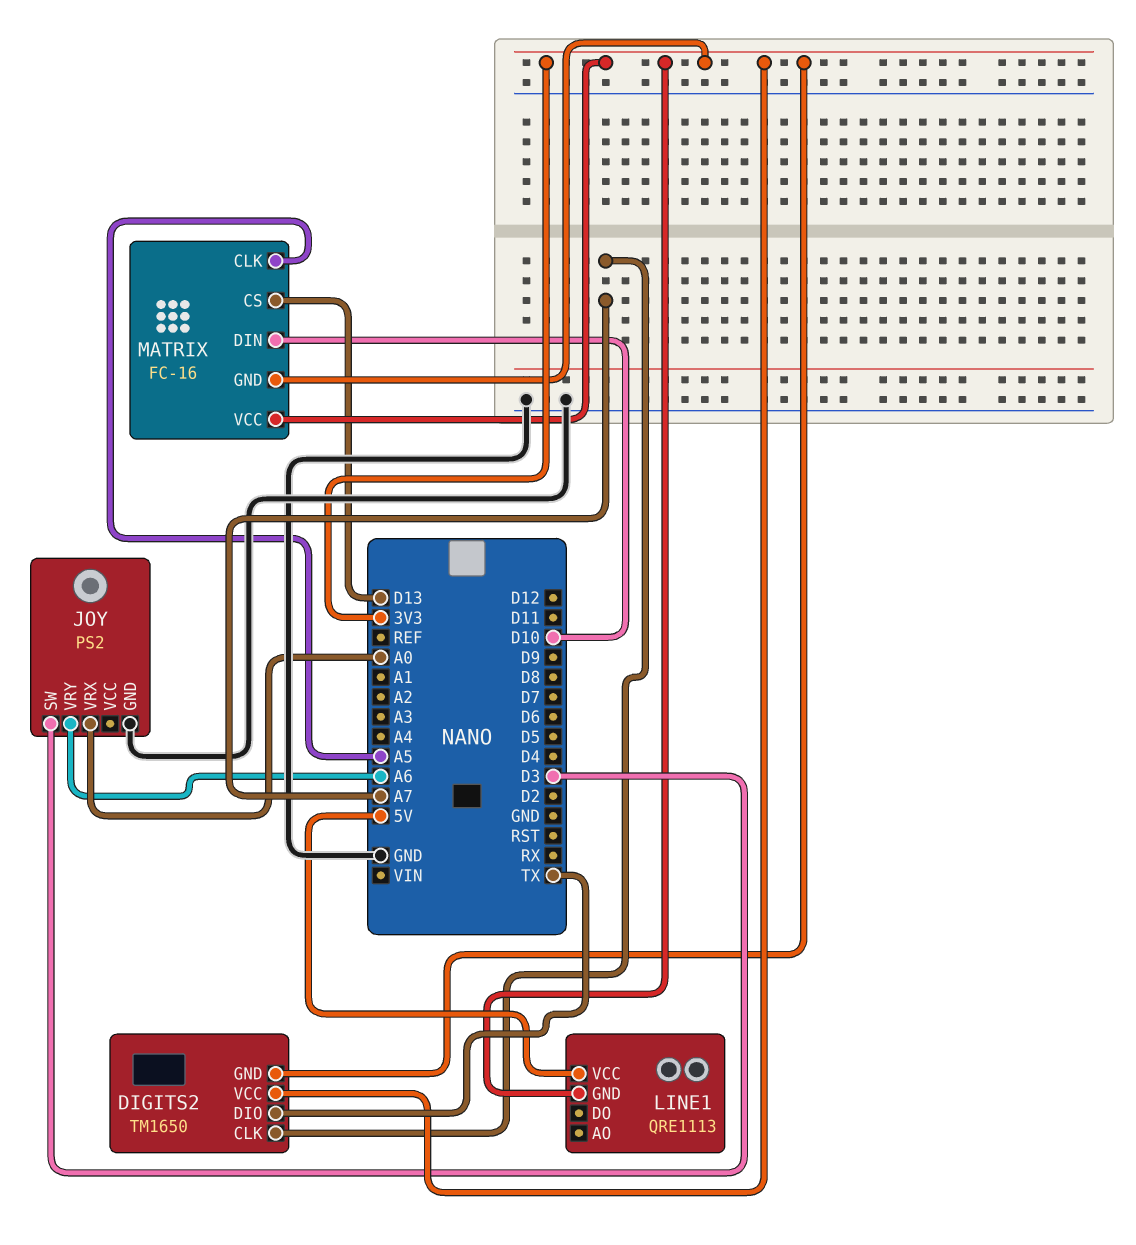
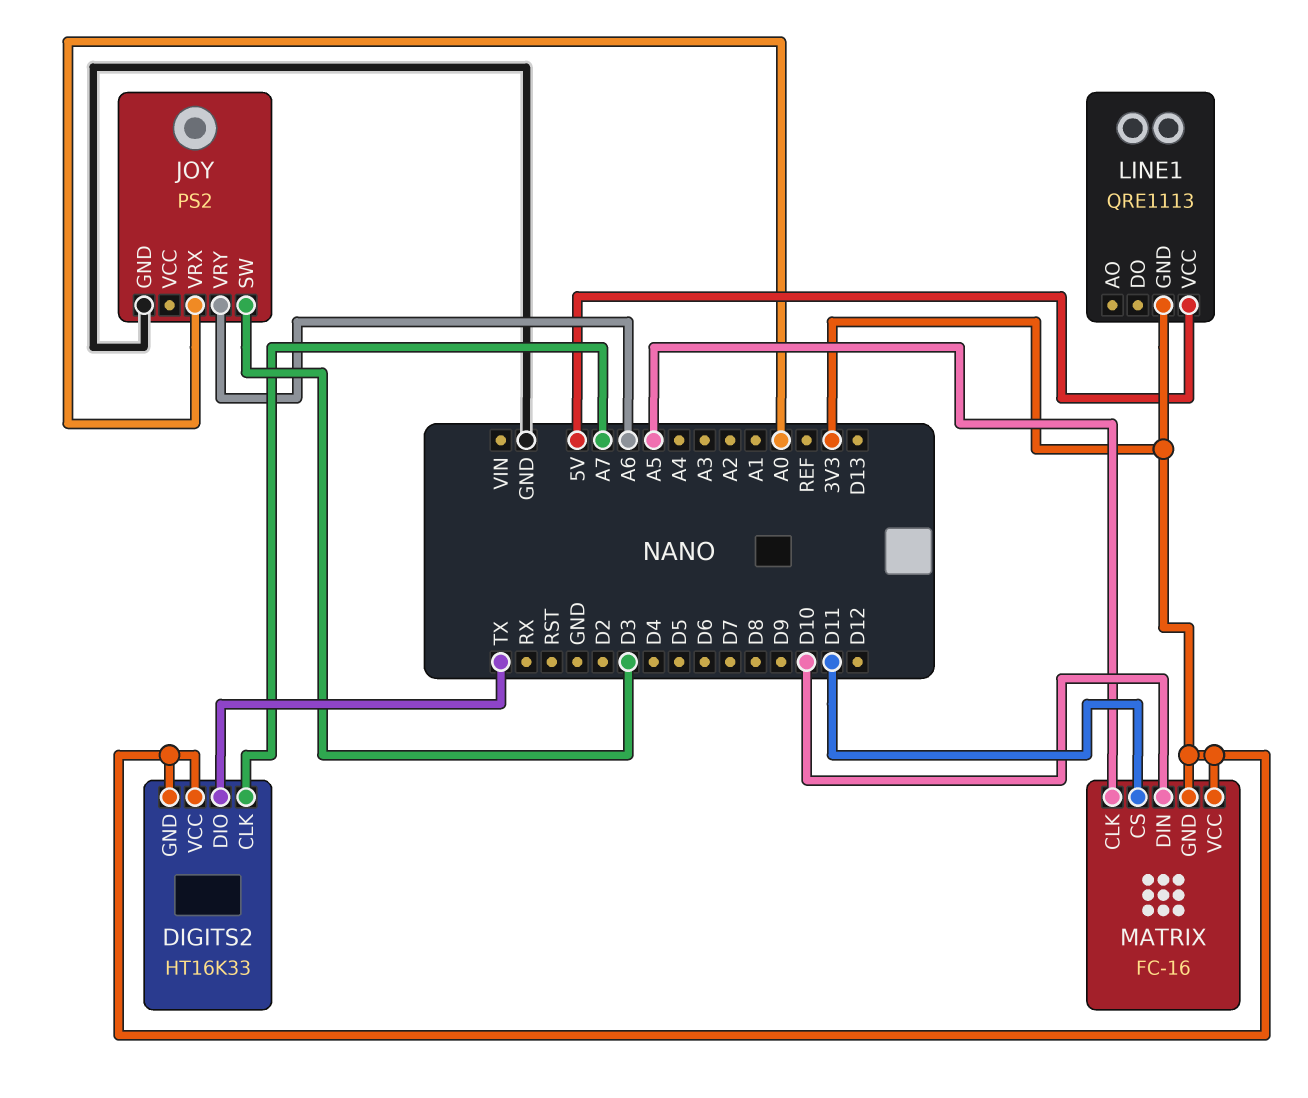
DIGITS2: TM1650 -> HT16K33
MATRIX pin CS: D13 -> D11

